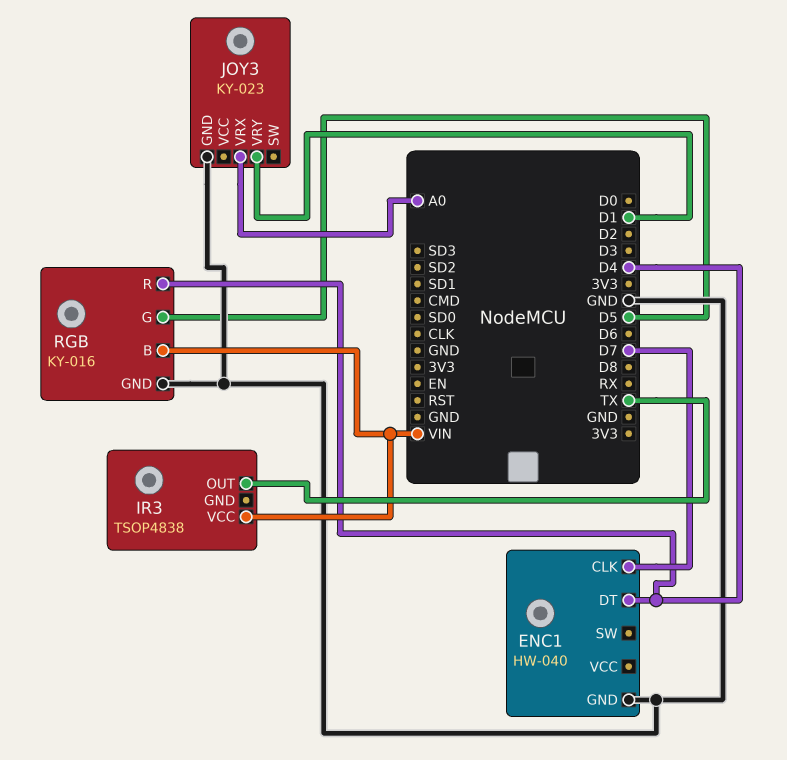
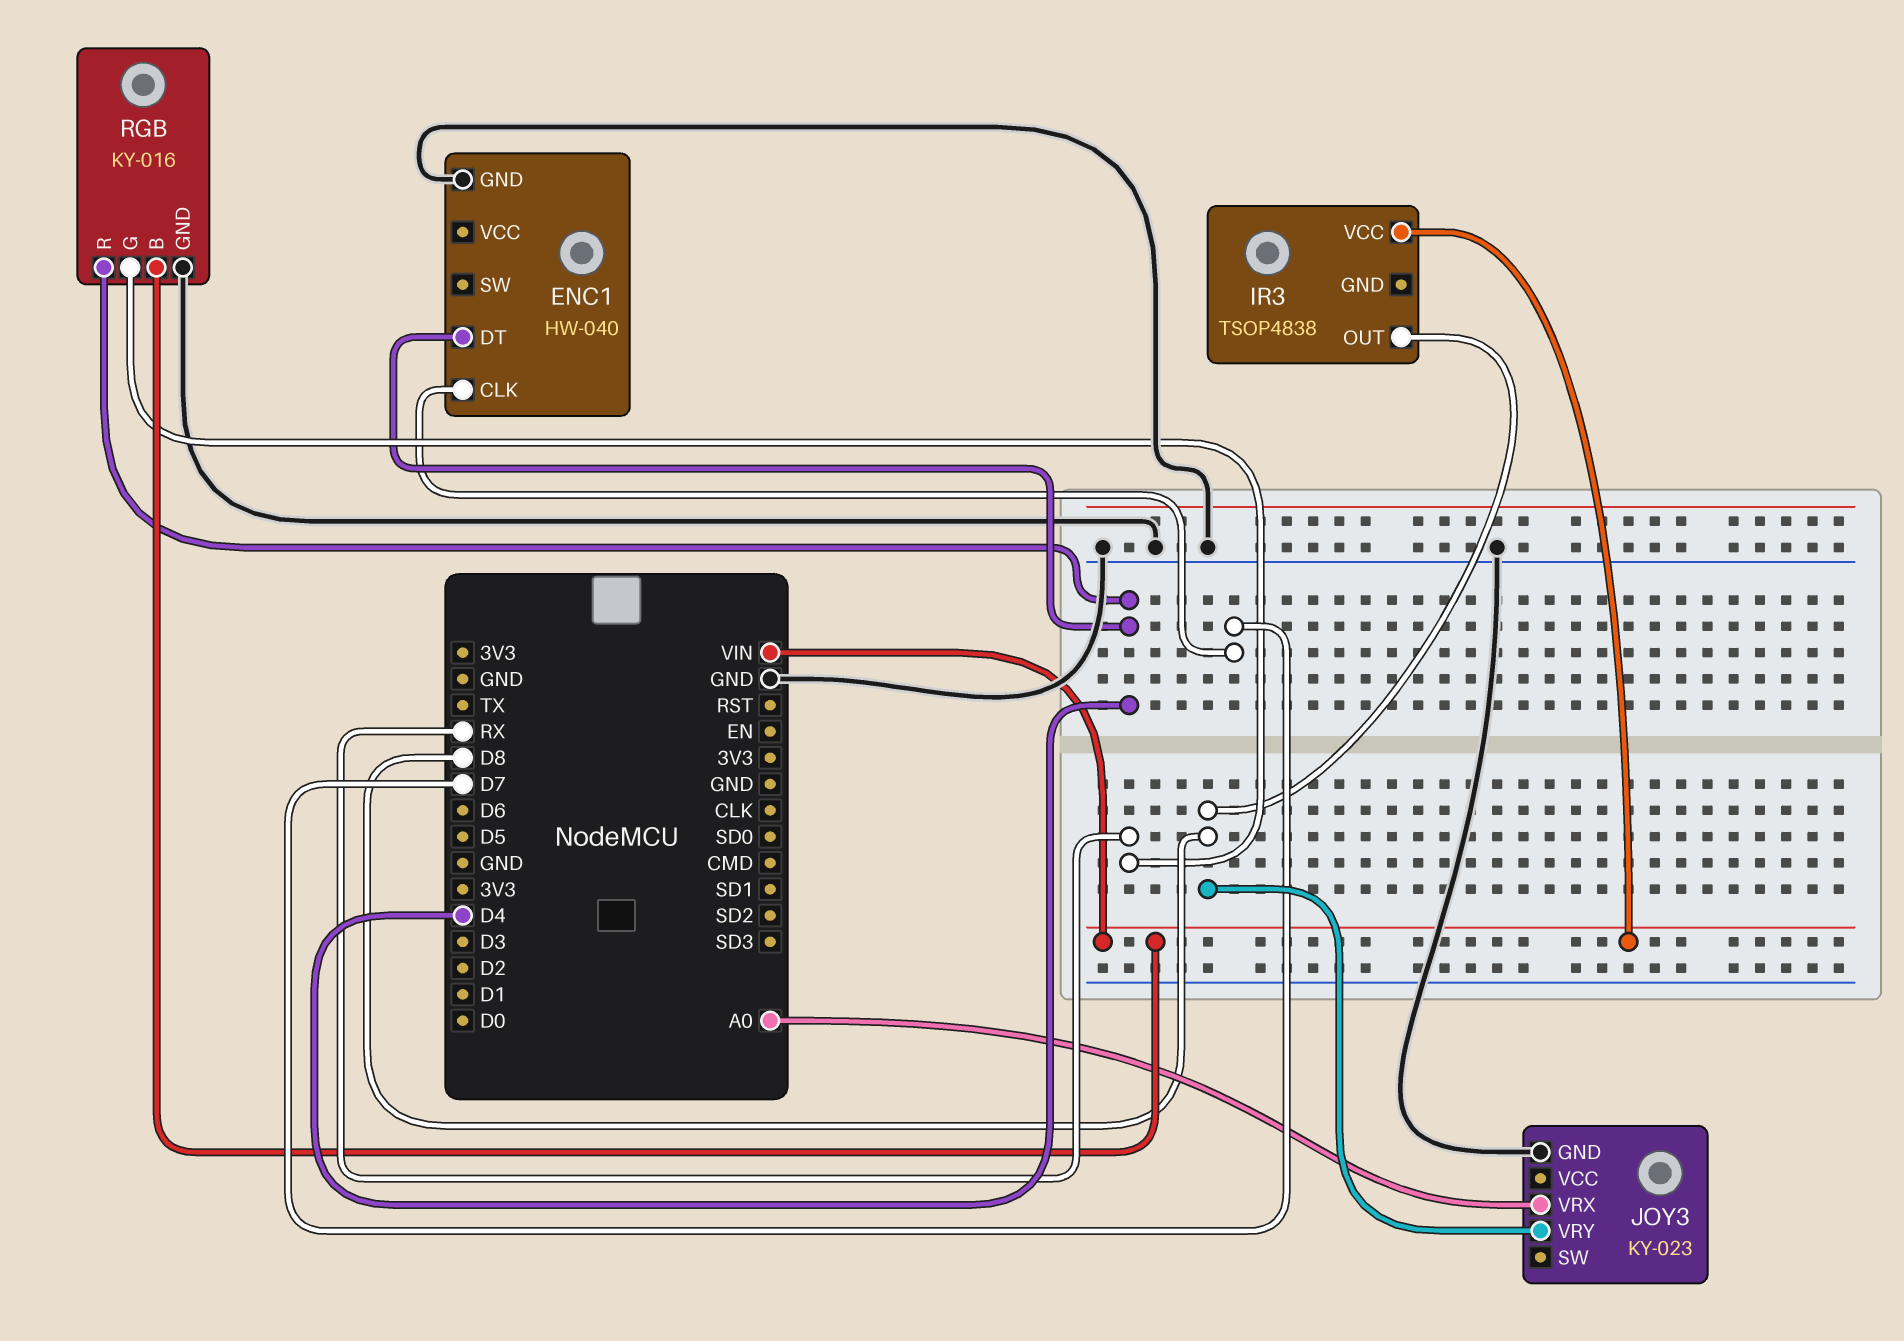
IR3 pin OUT: TX -> D8
JOY3 pin VRY: D1 -> D8
RGB pin G: D5 -> RX

